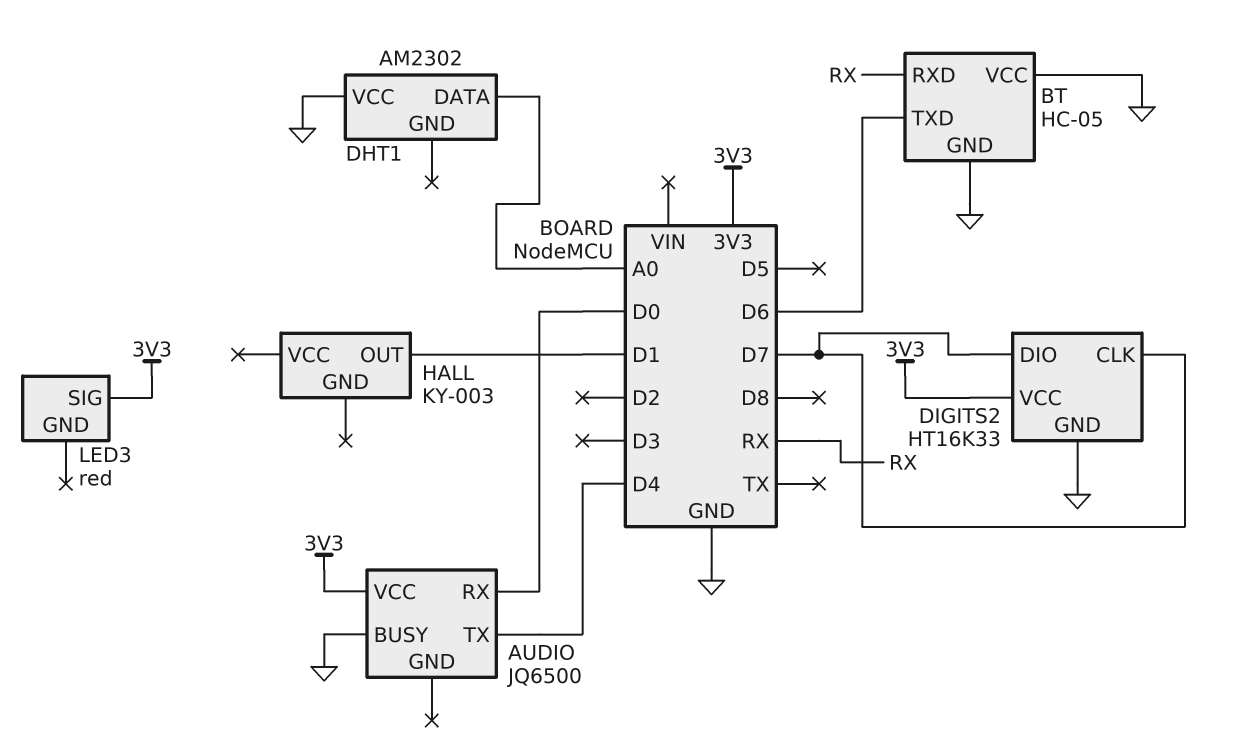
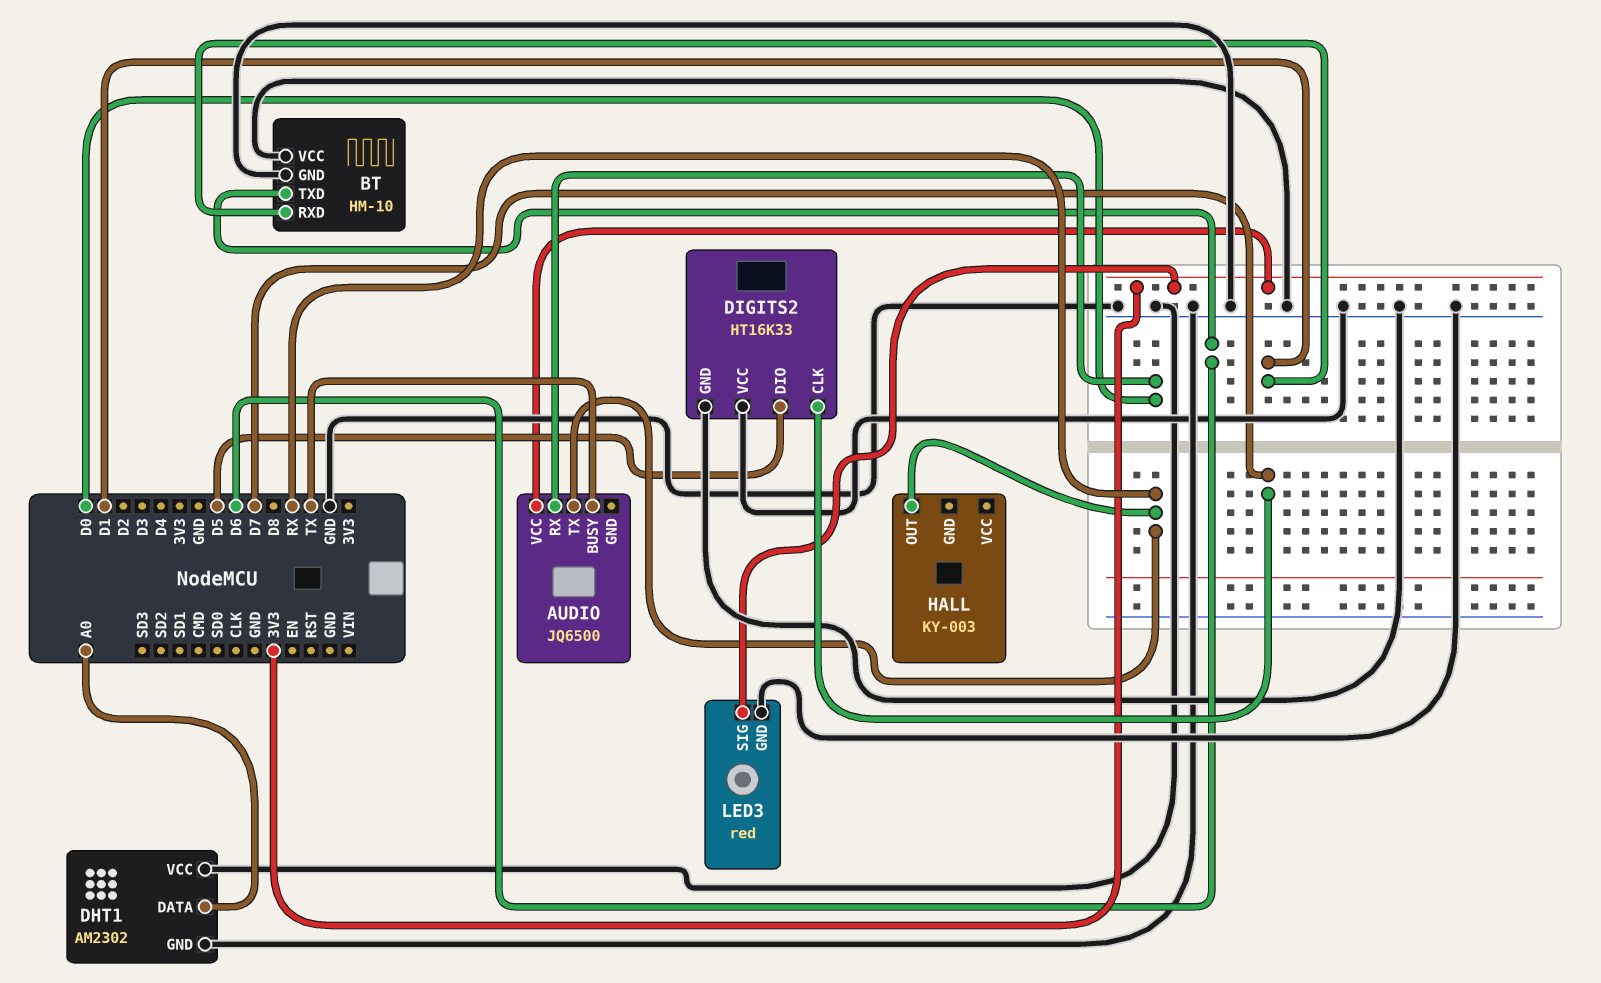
AUDIO pin BUSY: GND -> TX
AUDIO pin TX: D4 -> RX
BT: HC-05 -> HM-10
BT pin RXD: RX -> D1
DHT1 pin GND: none -> GND
DIGITS2 pin DIO: D7 -> D5
DIGITS2 pin VCC: 3V3 -> GND
HALL pin OUT: D1 -> RX
LED3 pin GND: none -> GND

